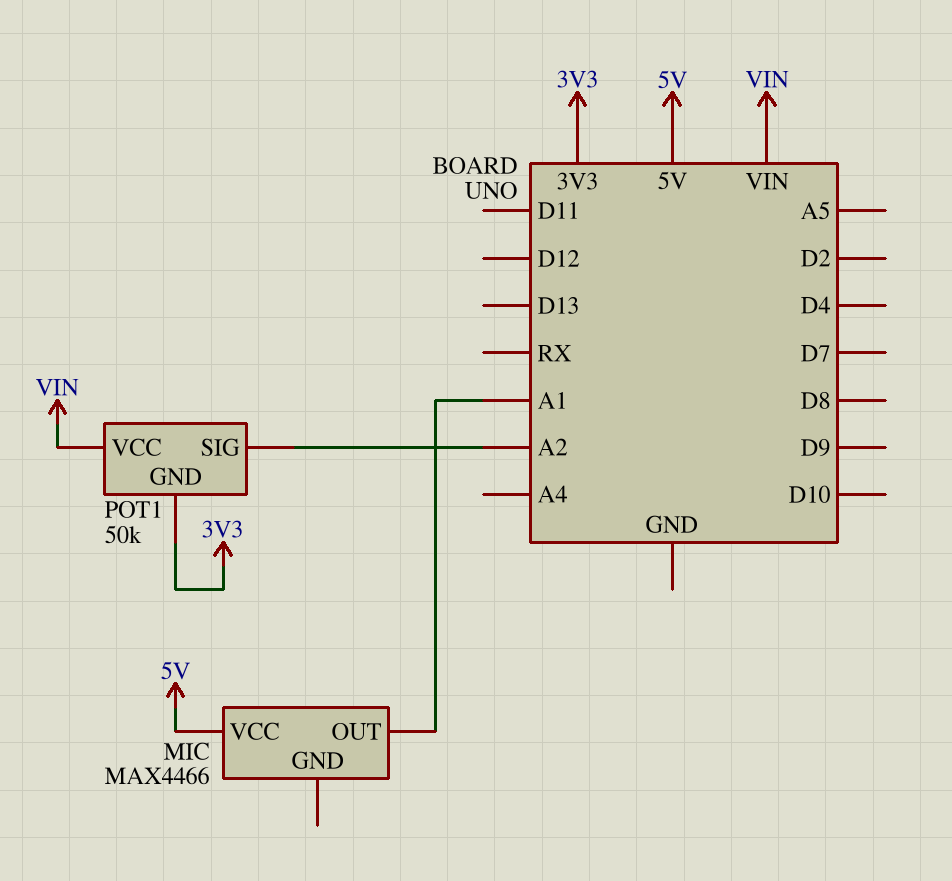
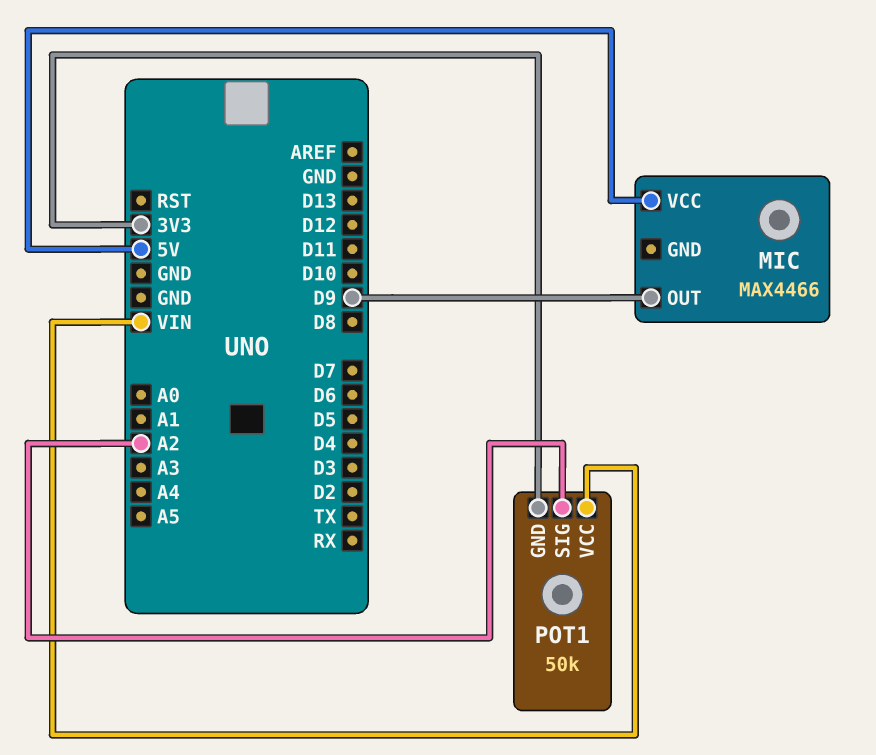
MIC pin OUT: A1 -> D9

